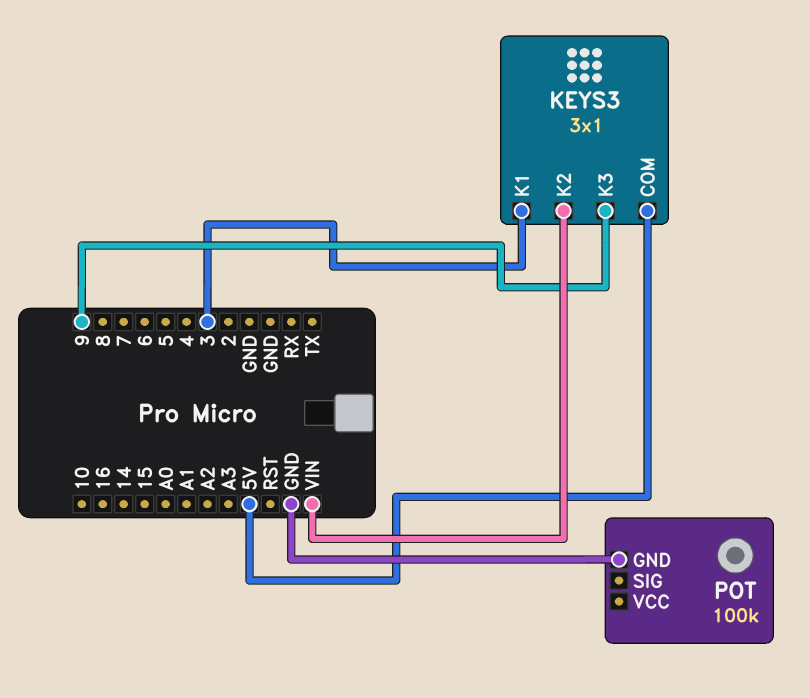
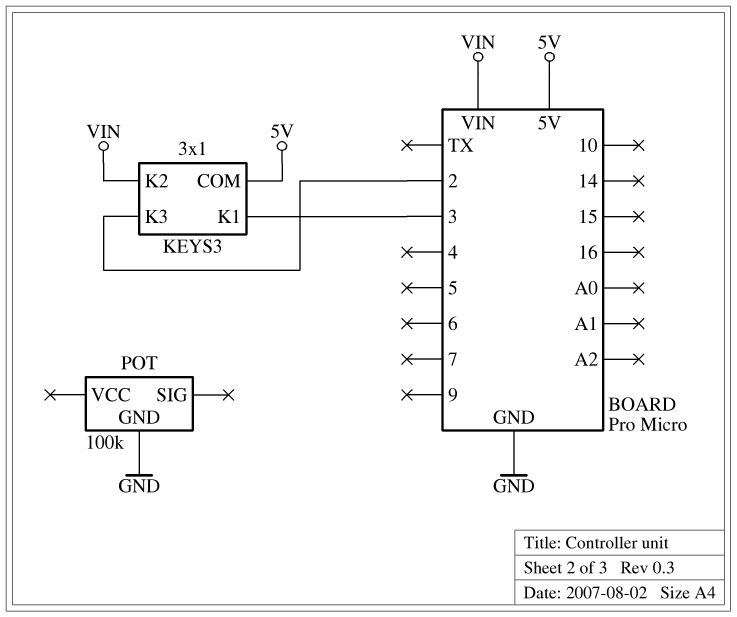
KEYS3 pin K3: 9 -> 2

